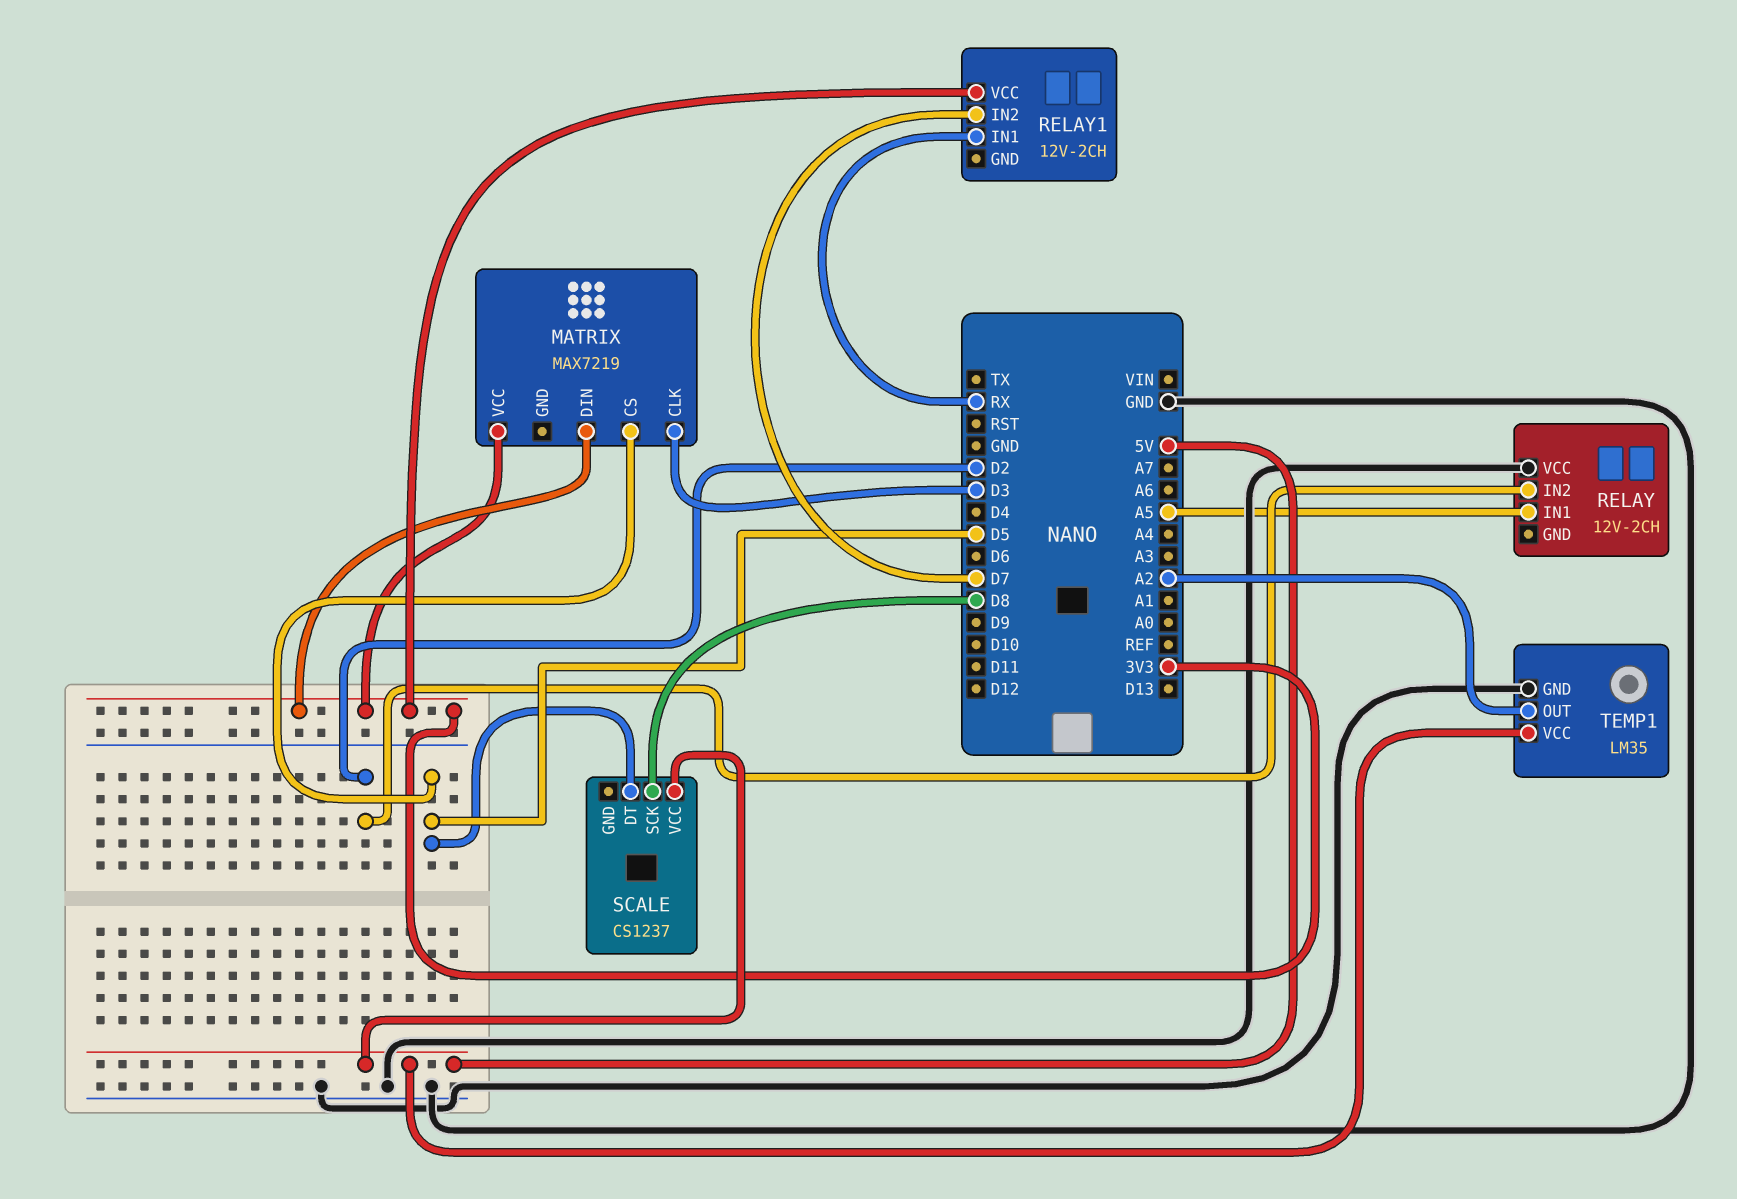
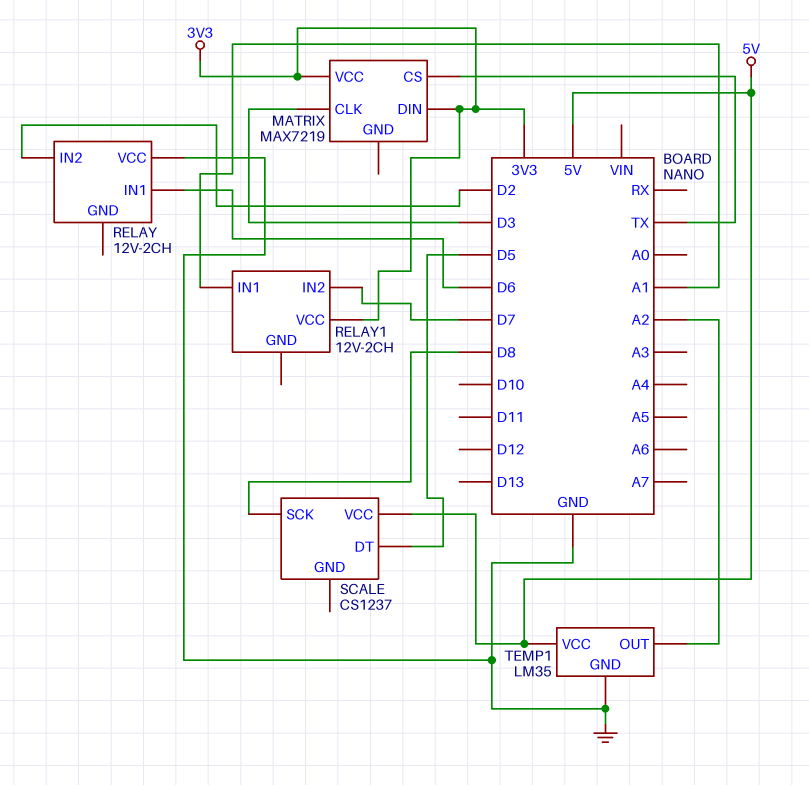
MATRIX pin CS: D5 -> TX
RELAY pin IN1: A5 -> D6
RELAY1 pin IN1: RX -> A1

